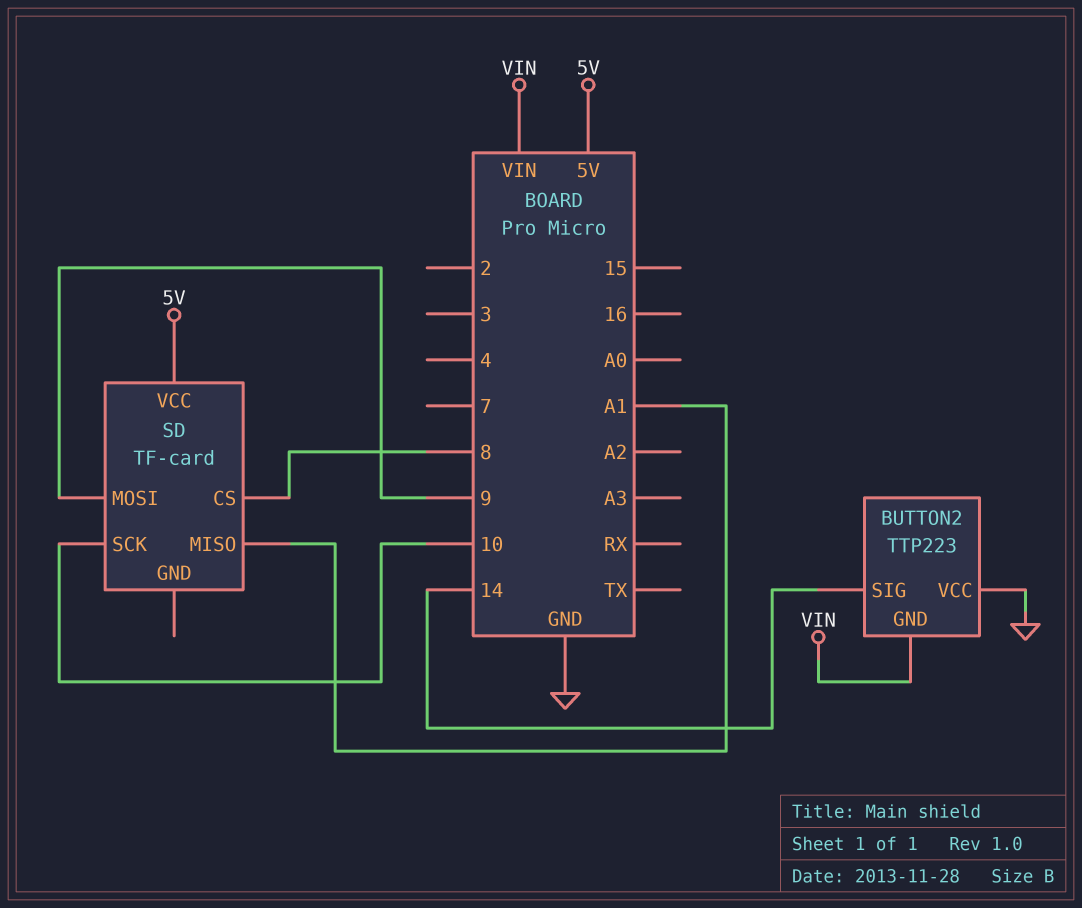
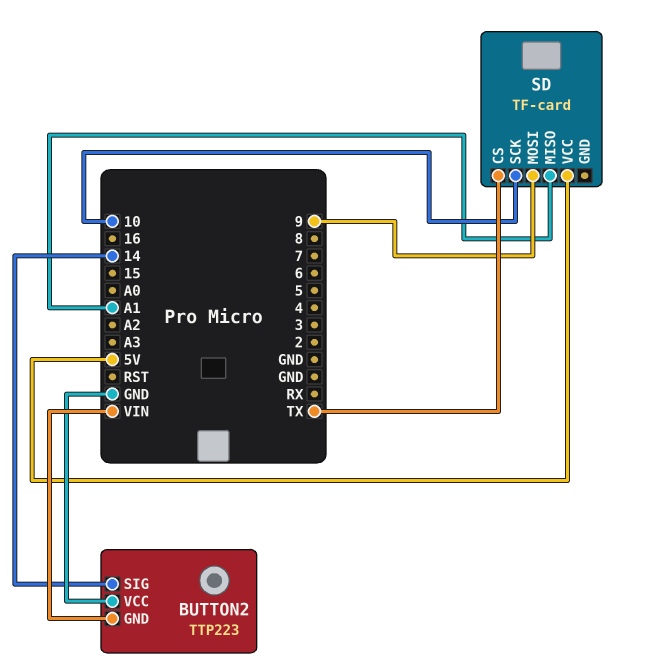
SD pin CS: 8 -> TX

